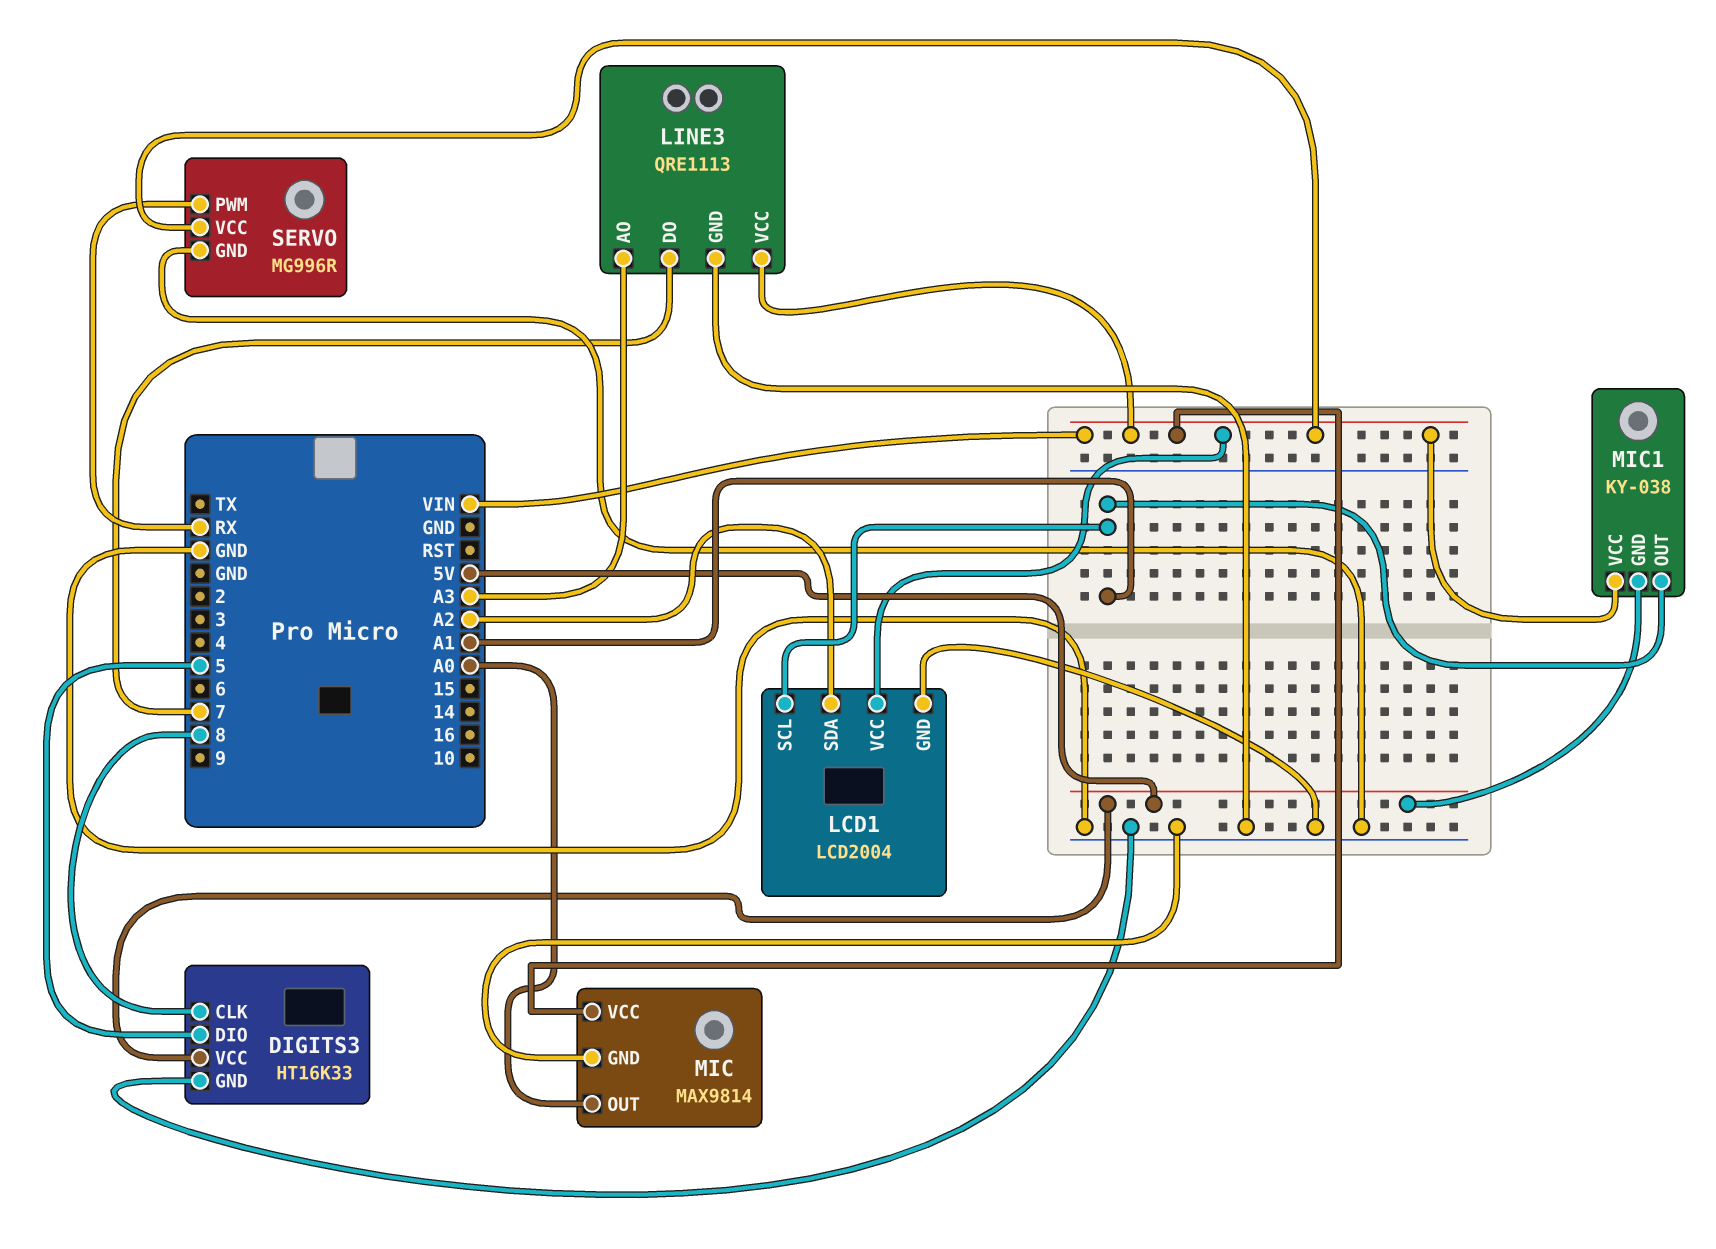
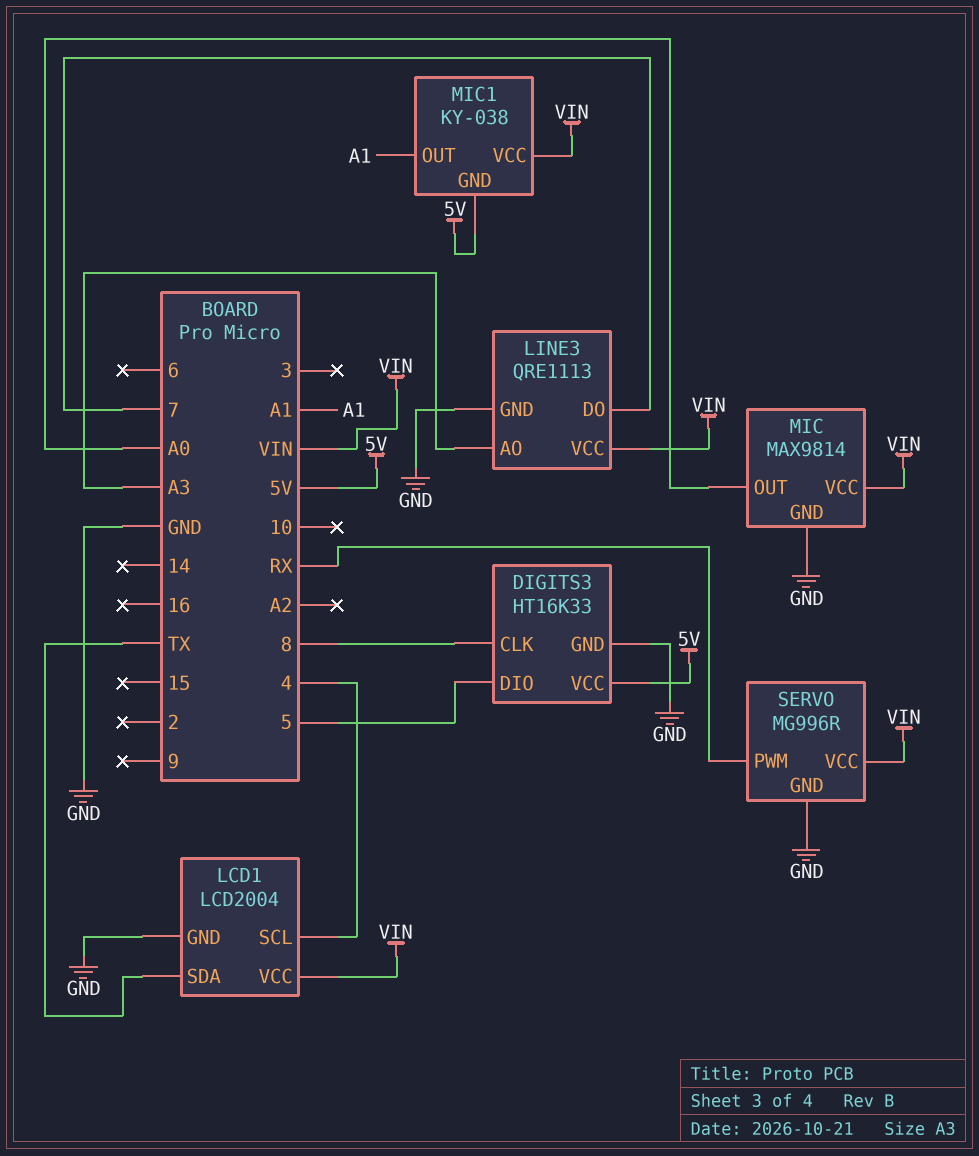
LCD1 pin SCL: A1 -> 4
LCD1 pin SDA: A2 -> TX

